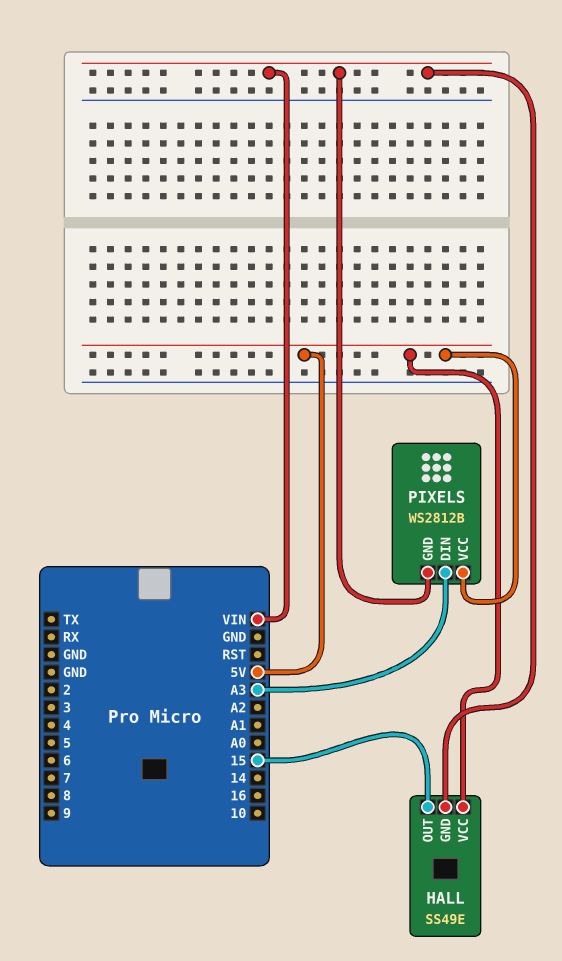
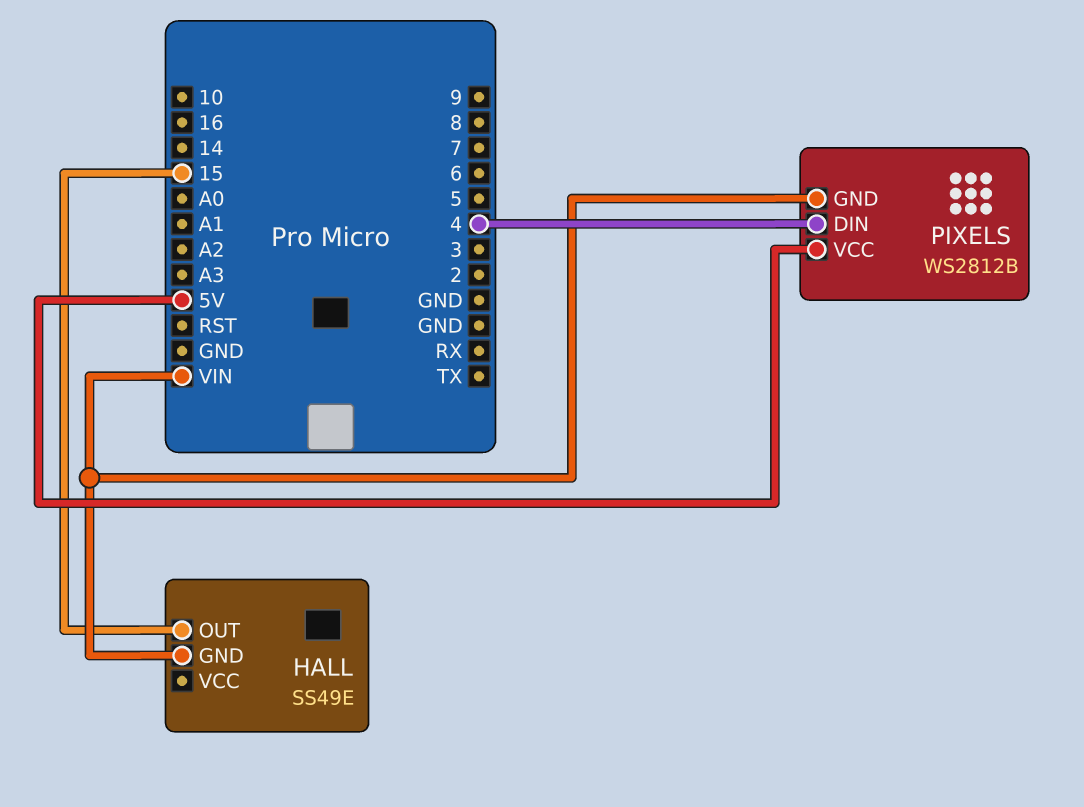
HALL pin VCC: 5V -> none
PIXELS pin DIN: A3 -> 4

